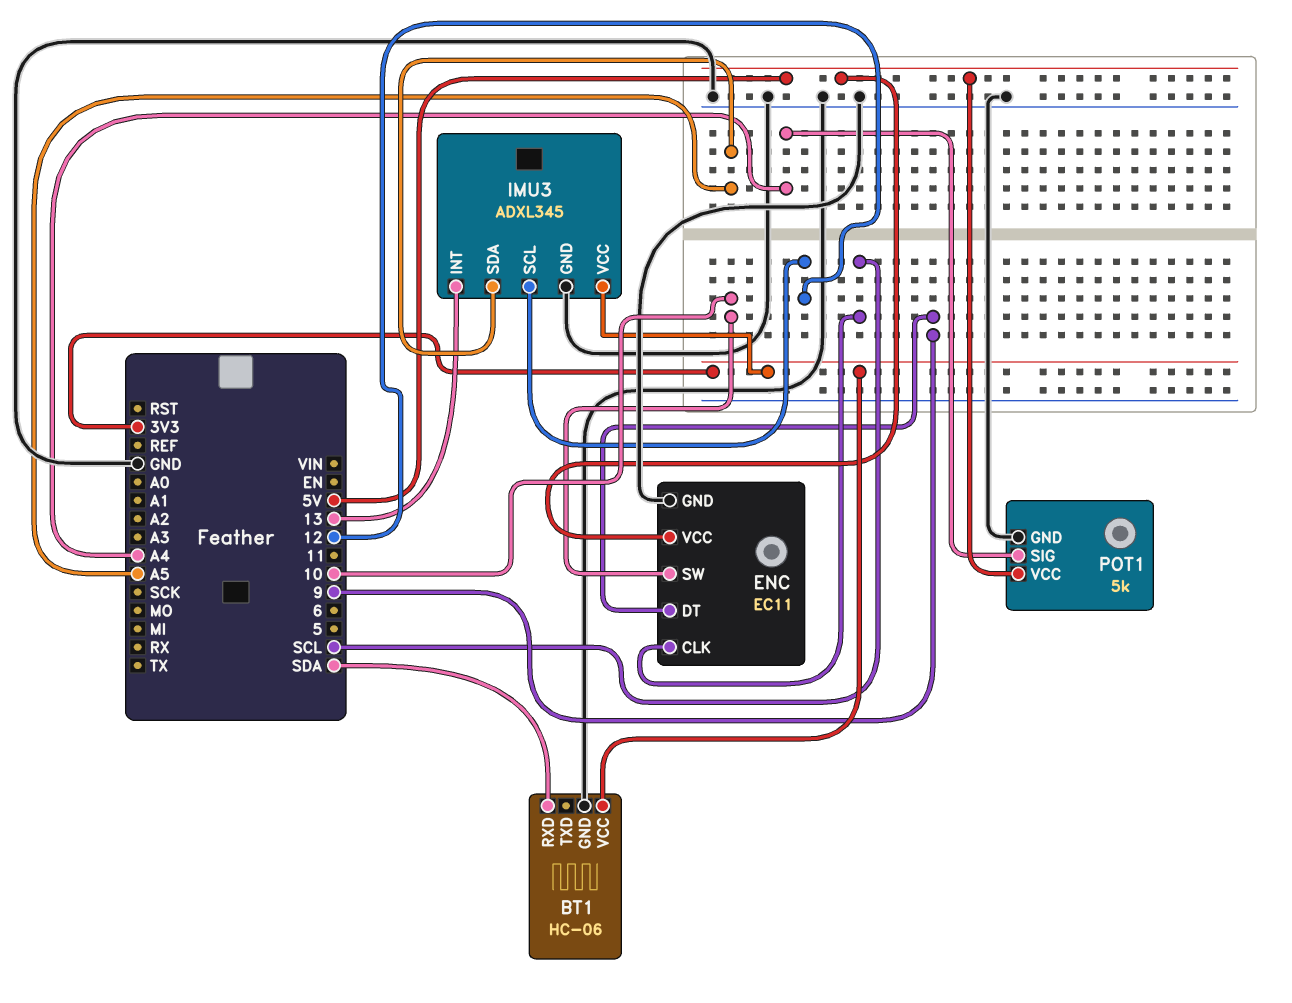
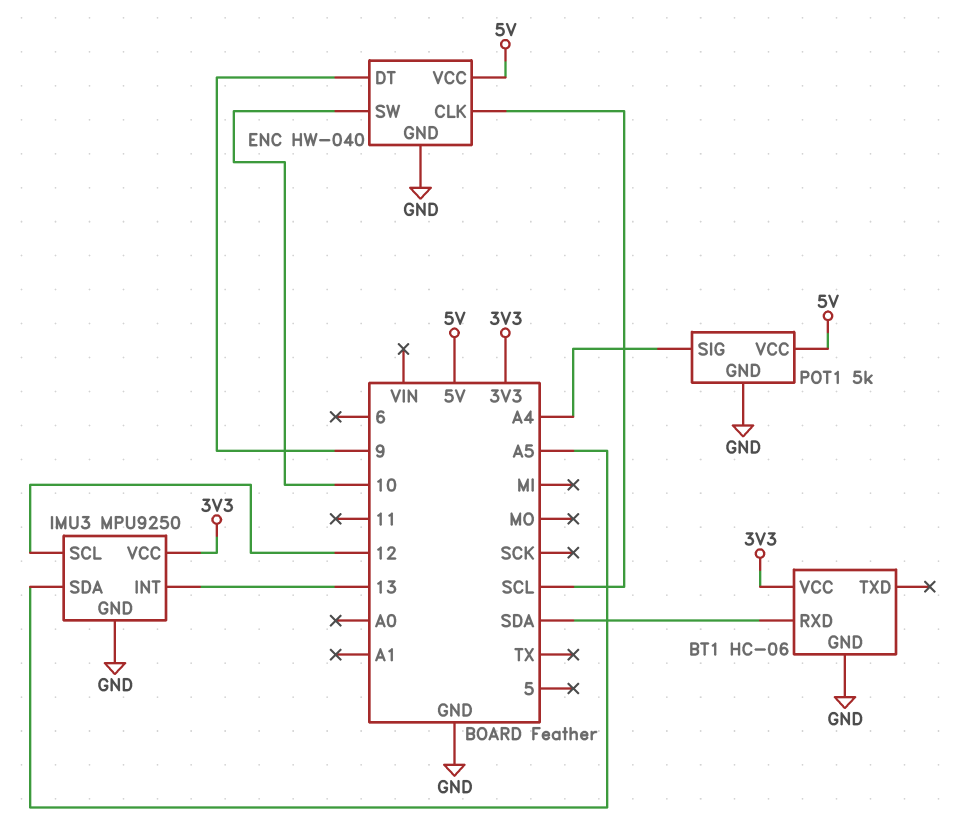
ENC: EC11 -> HW-040
IMU3: ADXL345 -> MPU9250

